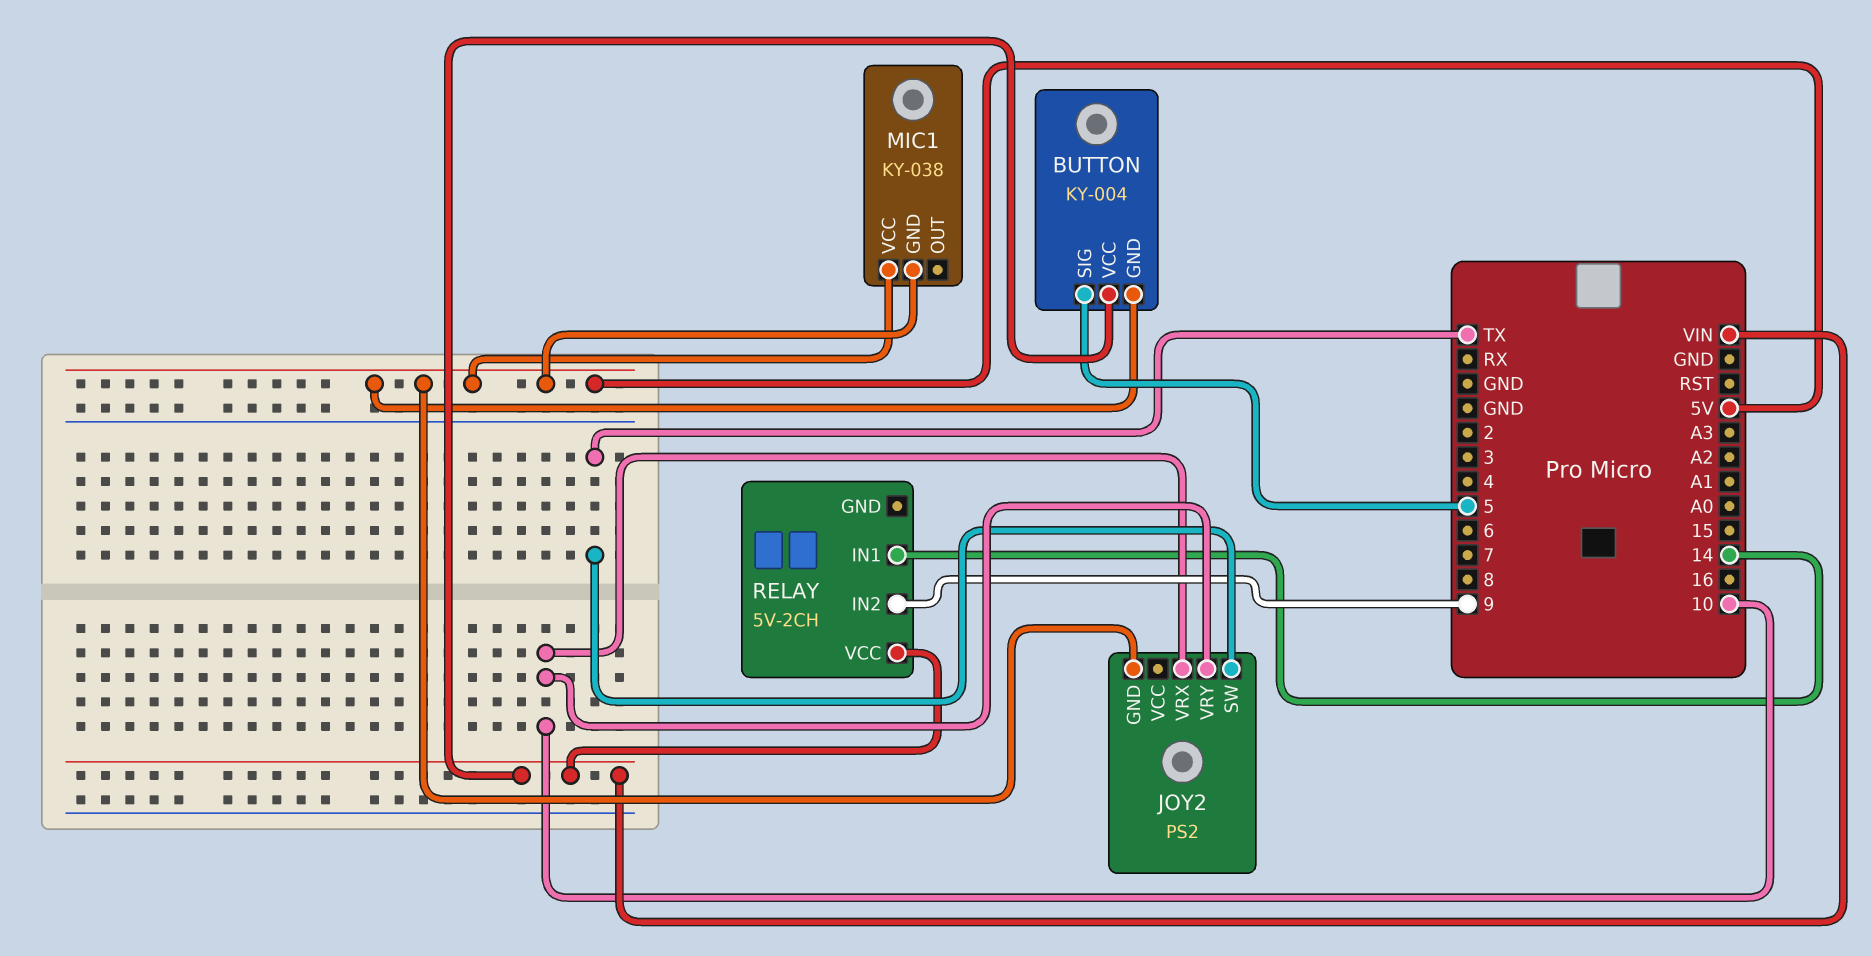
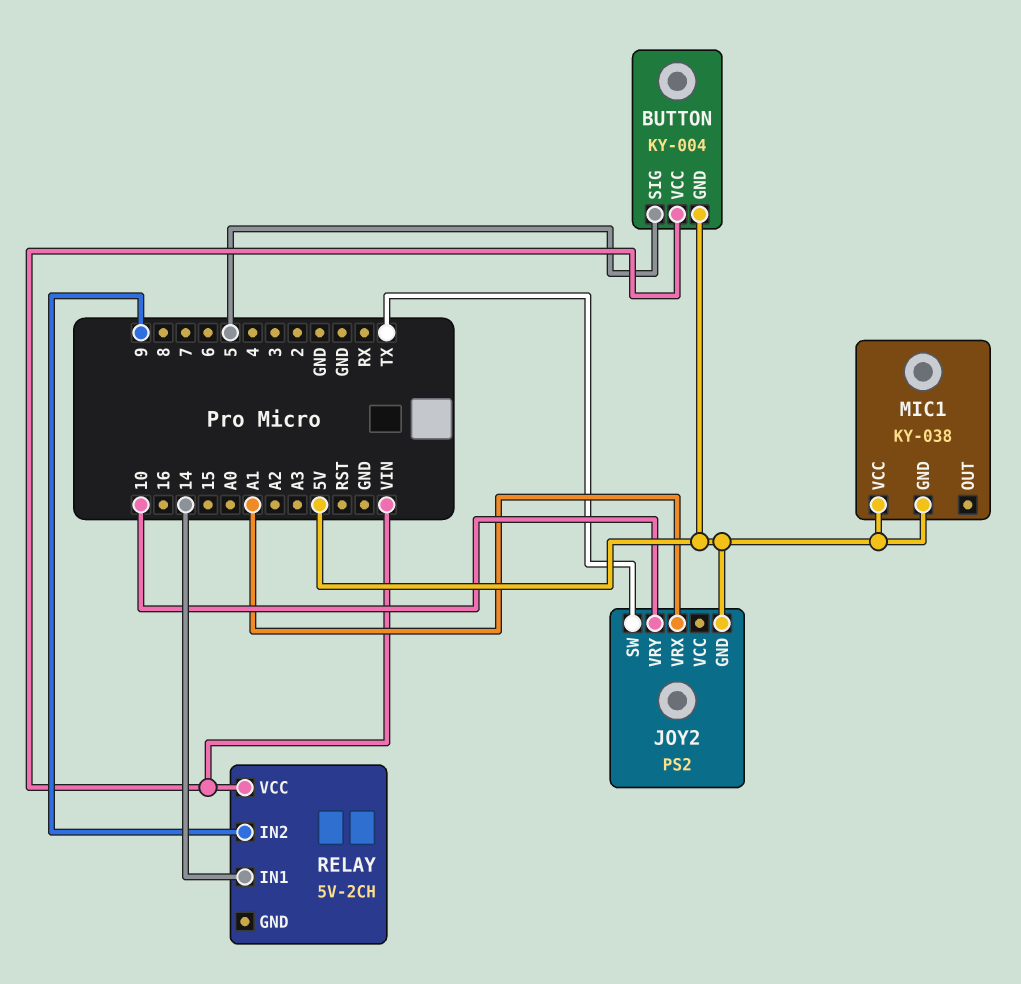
JOY2 pin VRX: 10 -> A1

